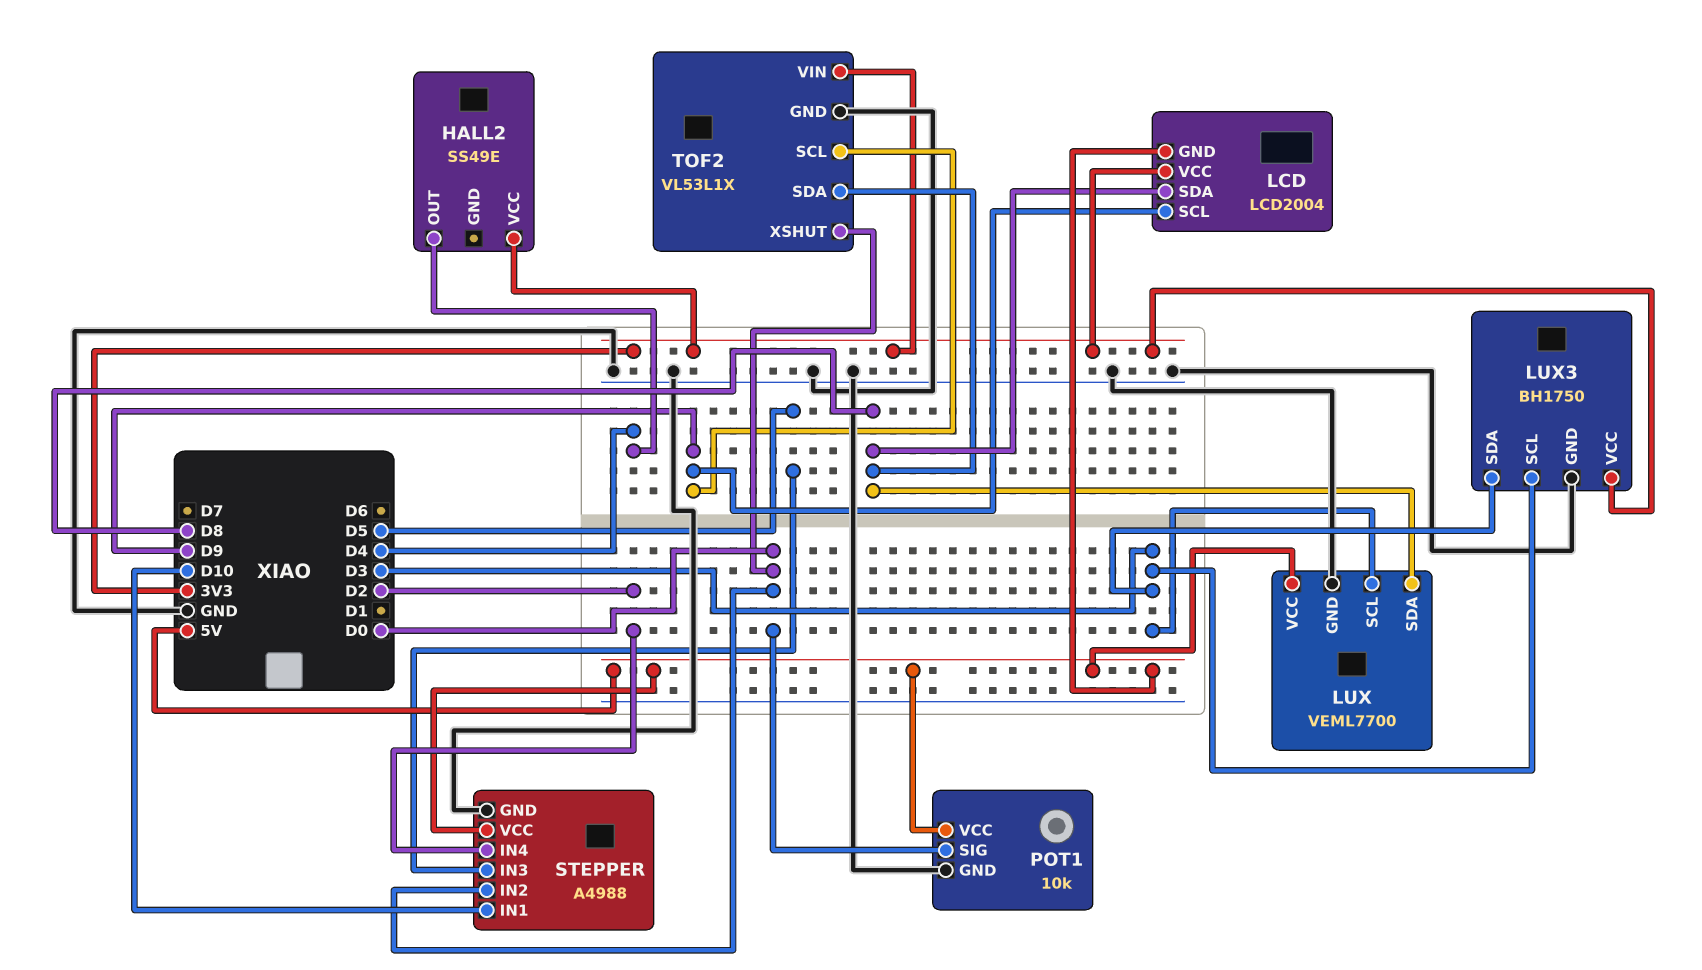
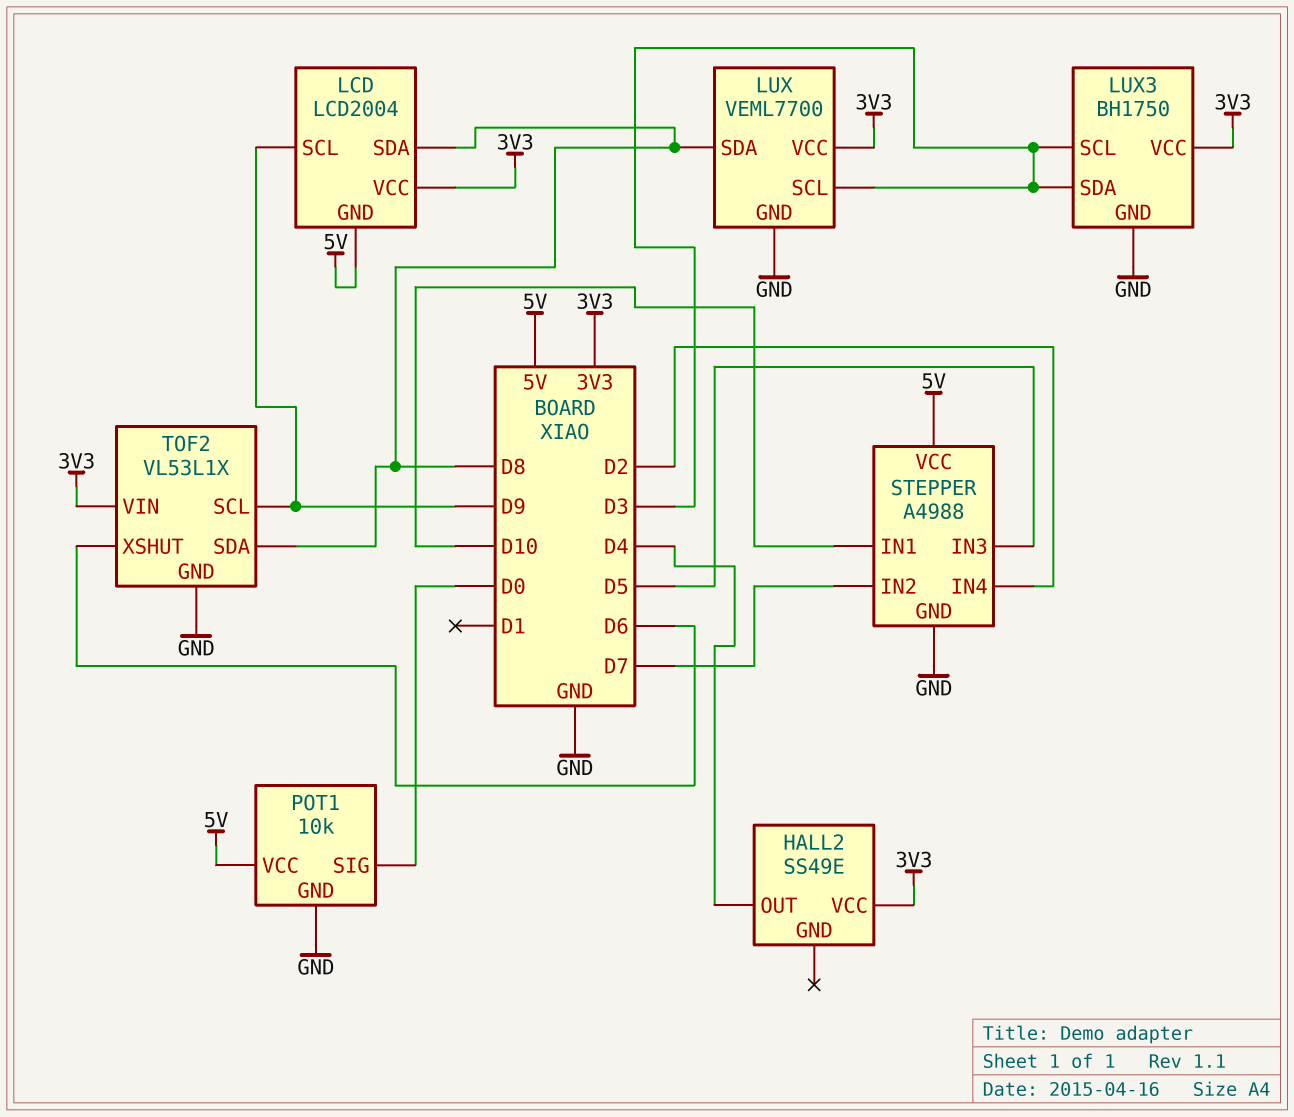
LUX pin VCC: 5V -> 3V3
STEPPER pin IN2: D0 -> D7
TOF2 pin XSHUT: D0 -> D6

